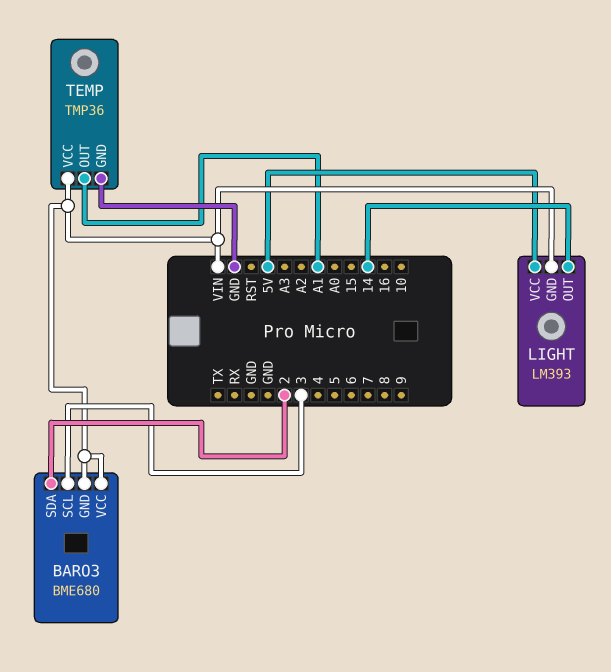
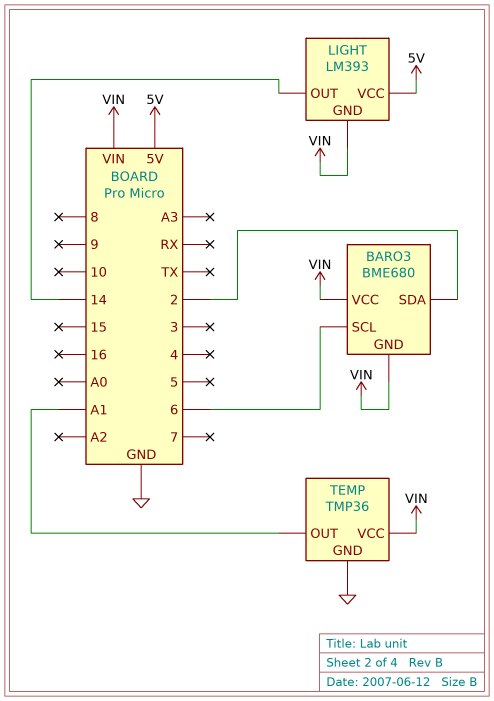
BARO3 pin SCL: 3 -> 6

